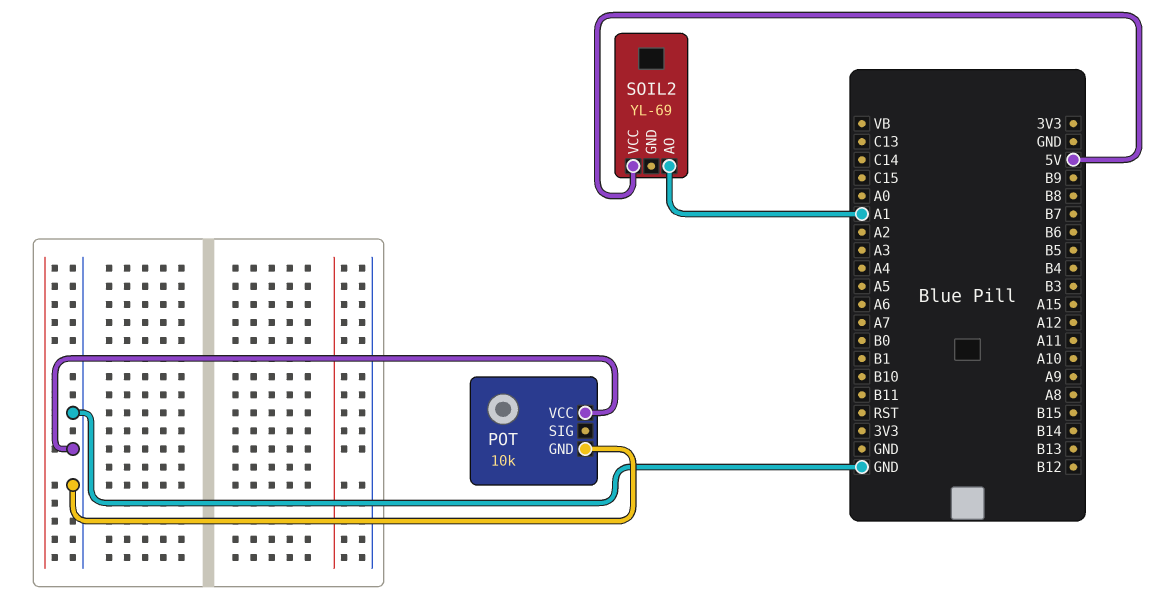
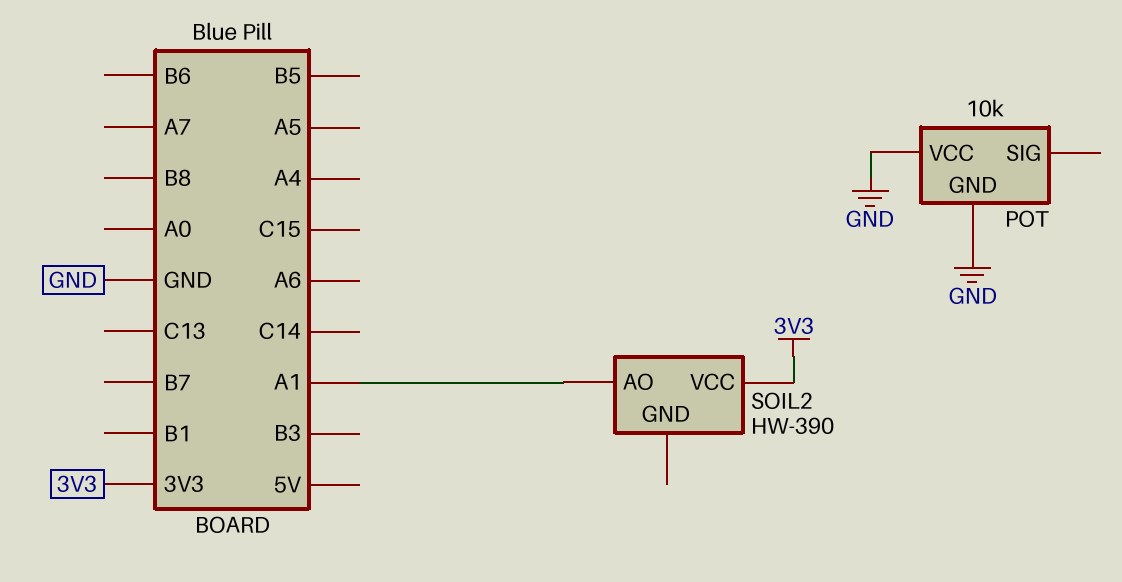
SOIL2: YL-69 -> HW-390
SOIL2 pin VCC: 5V -> 3V3

